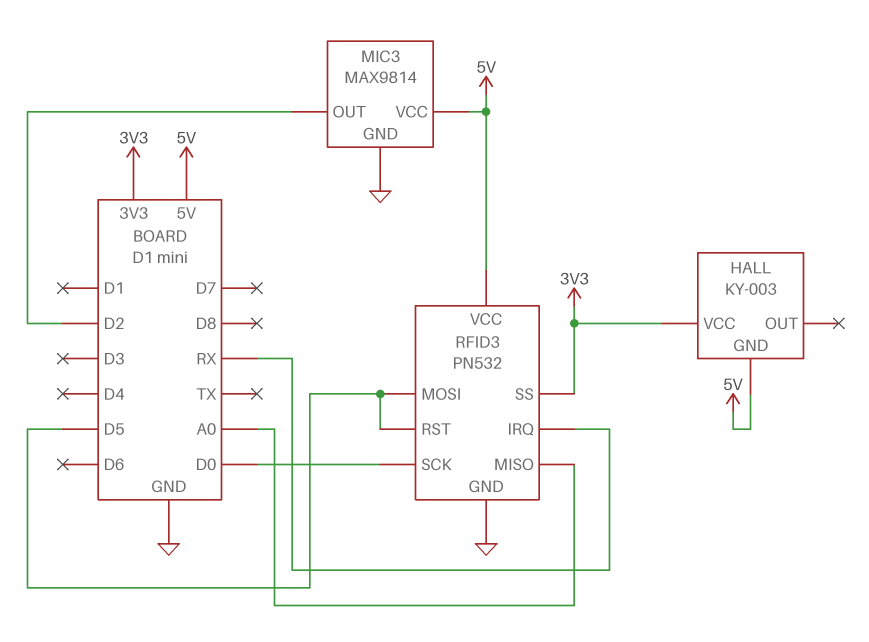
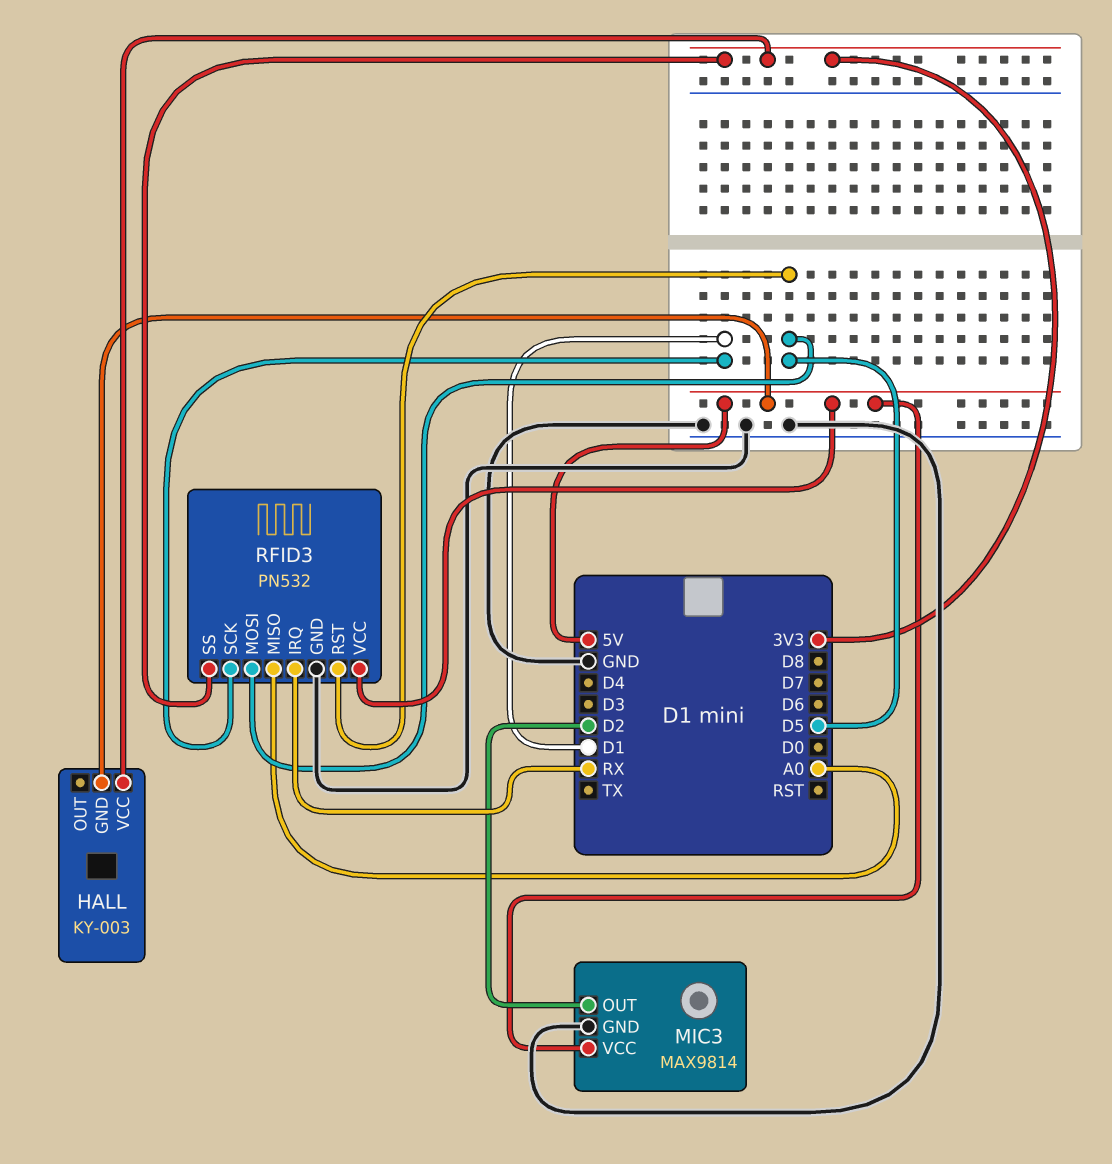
RFID3 pin SCK: D0 -> D1

